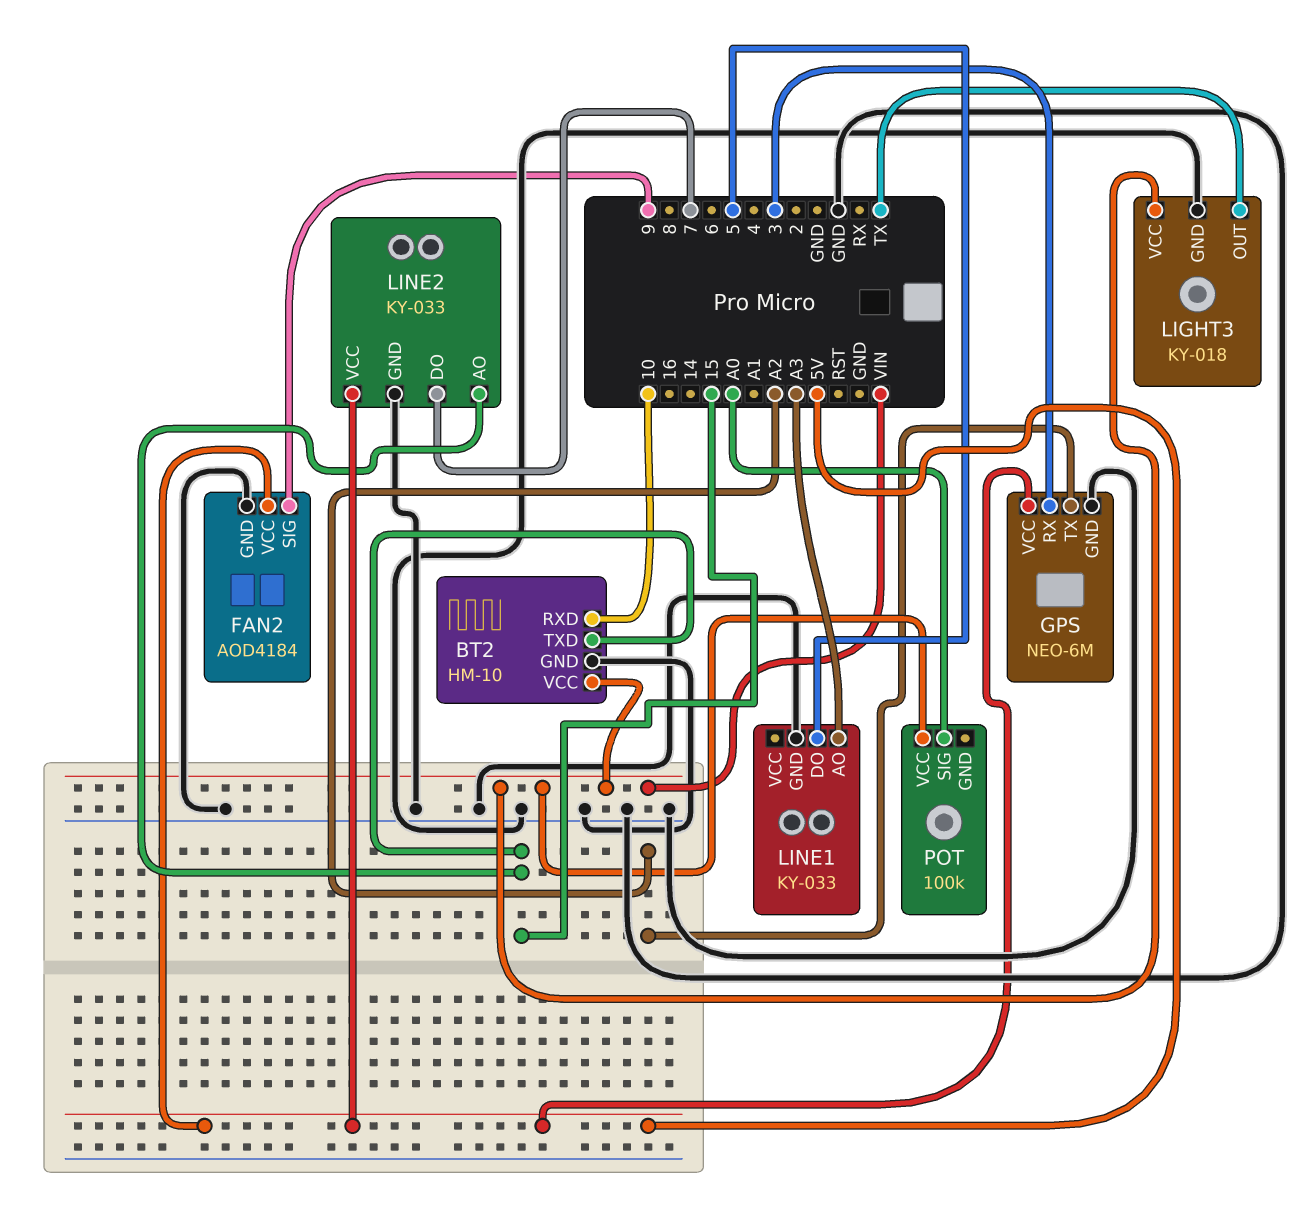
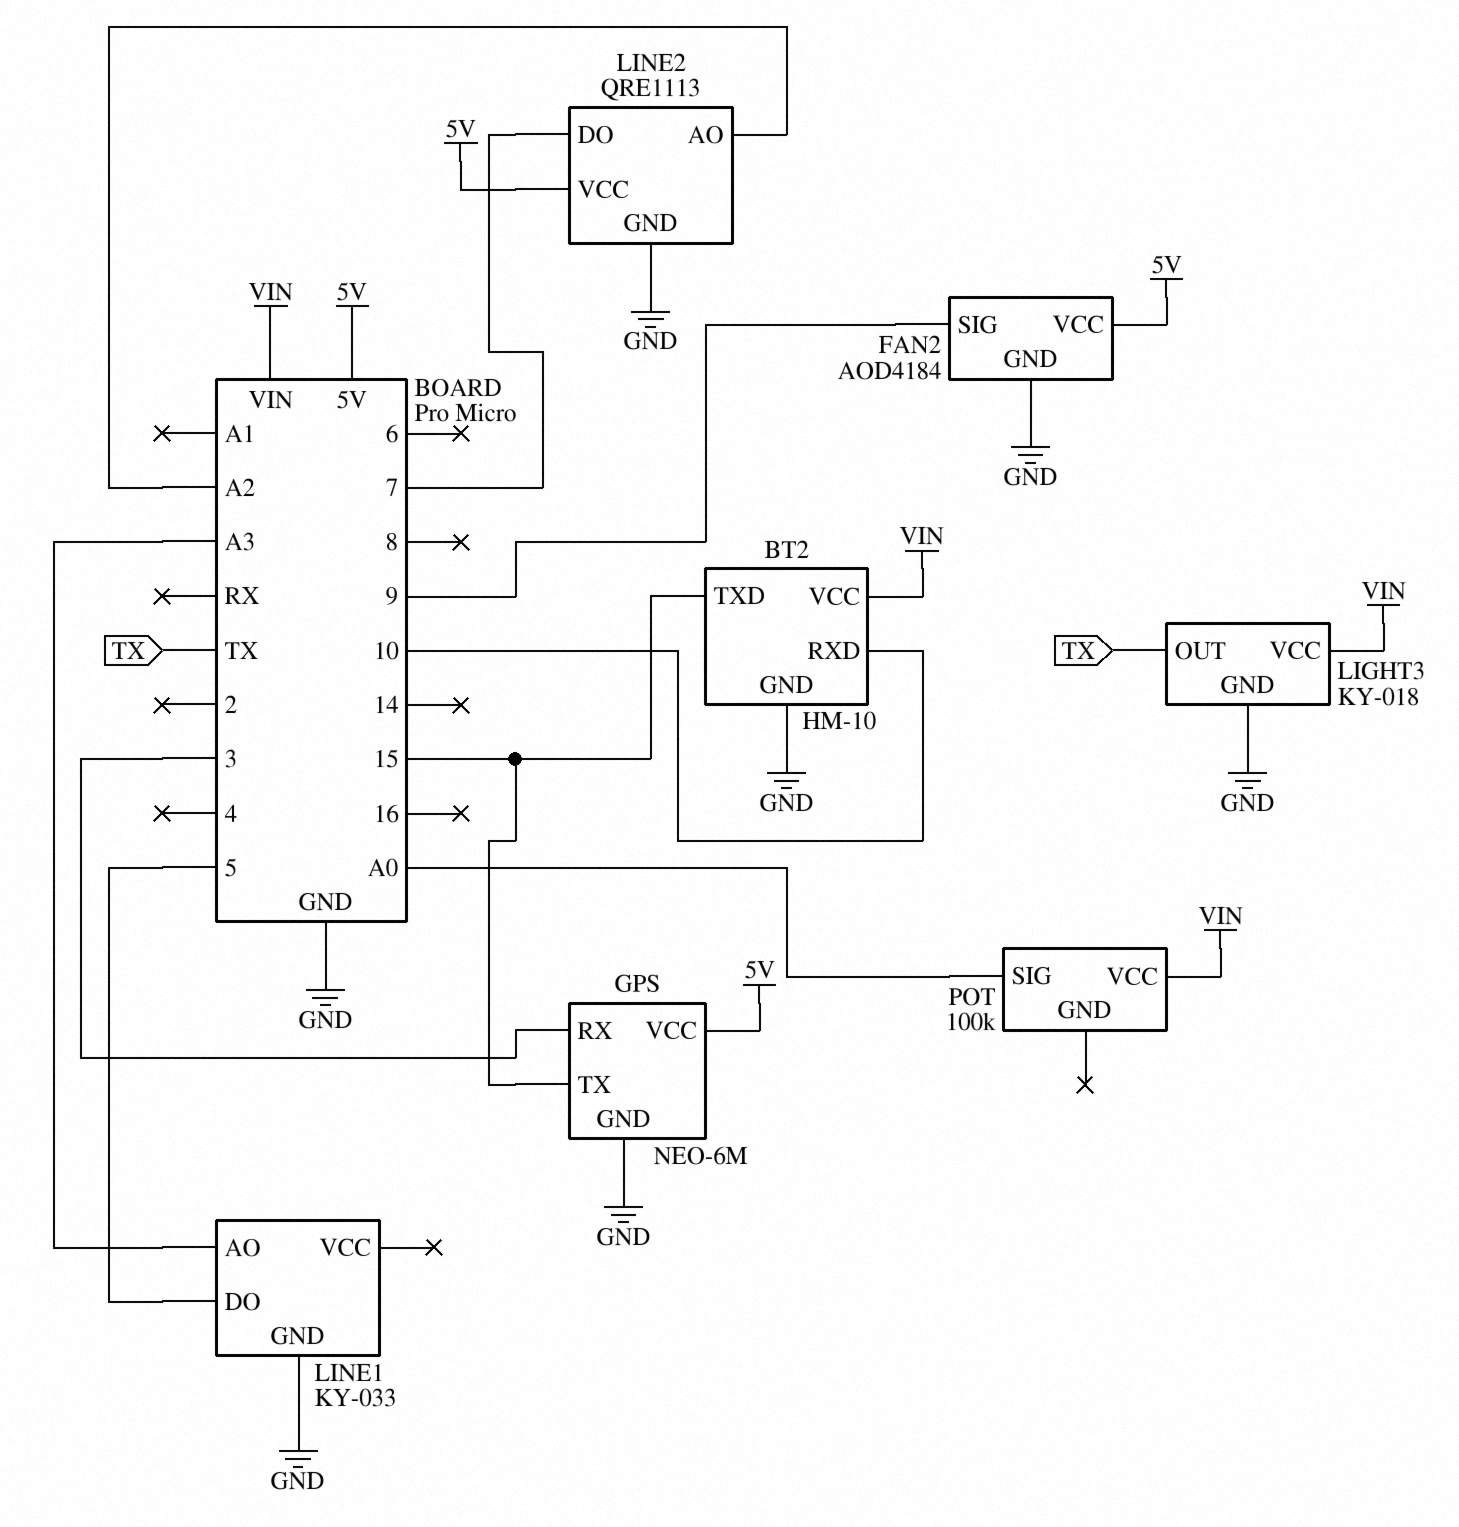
GPS pin TX: A2 -> 15
LINE2: KY-033 -> QRE1113
LINE2 pin AO: 15 -> A2

